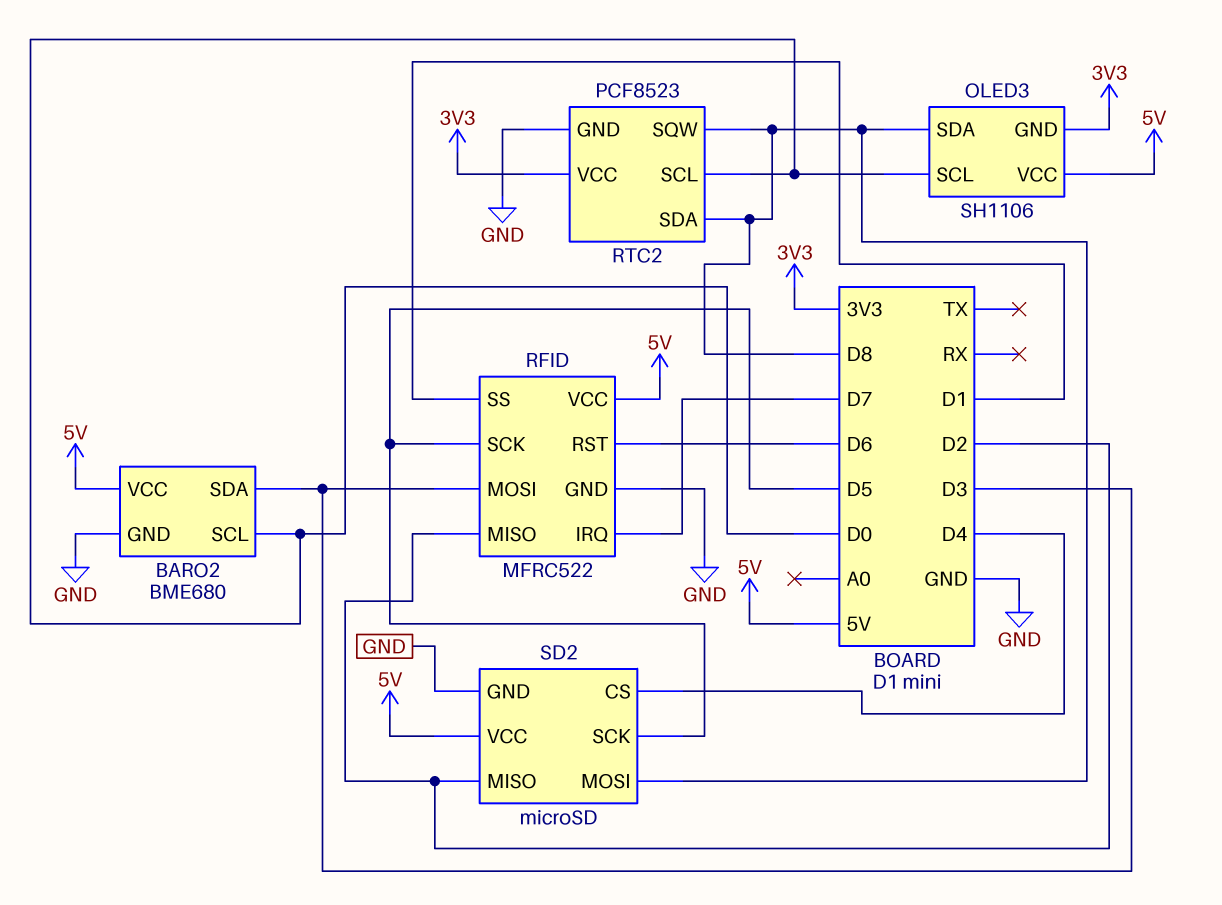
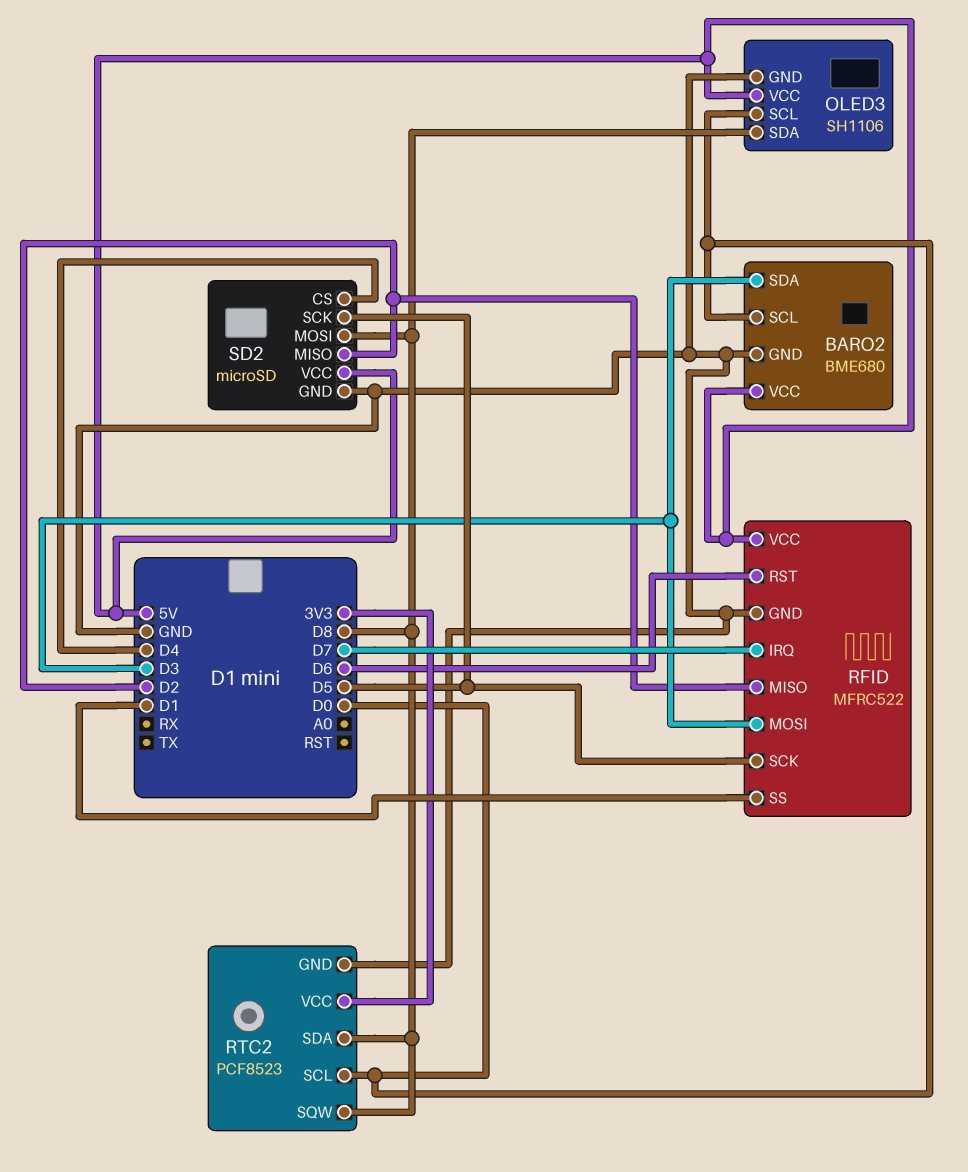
OLED3 pin GND: 3V3 -> GND

